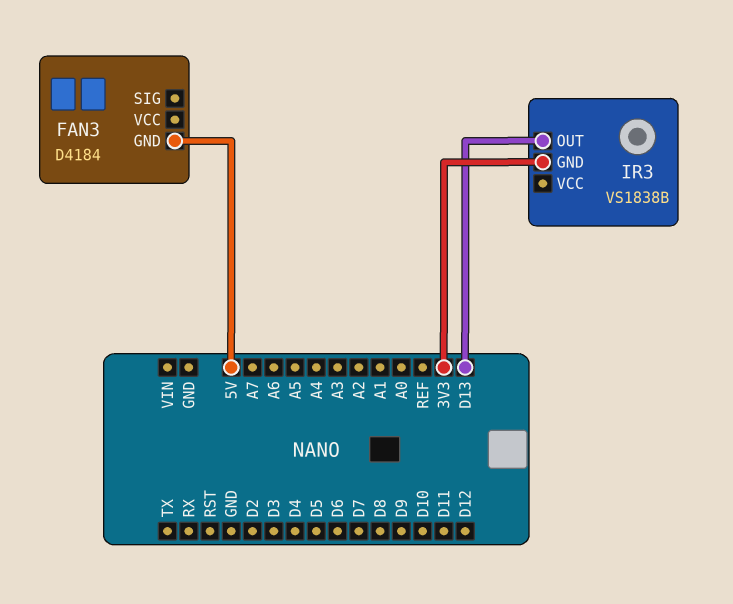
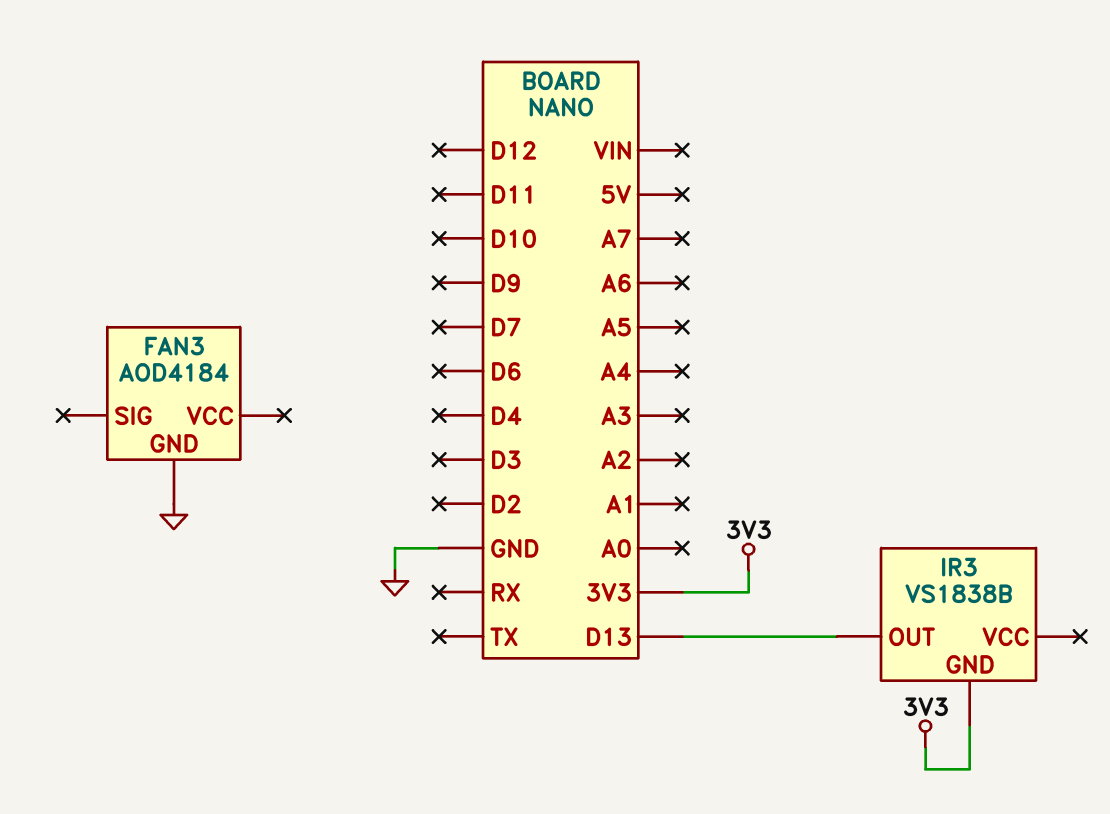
FAN3: D4184 -> AOD4184
FAN3 pin GND: 5V -> GND

